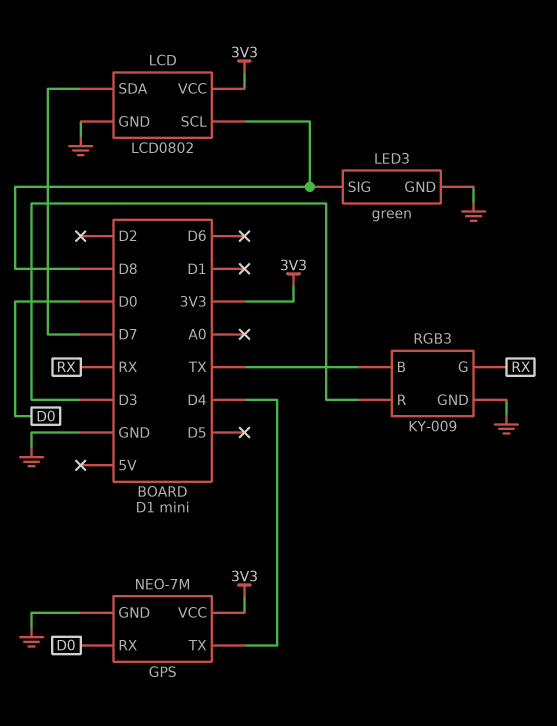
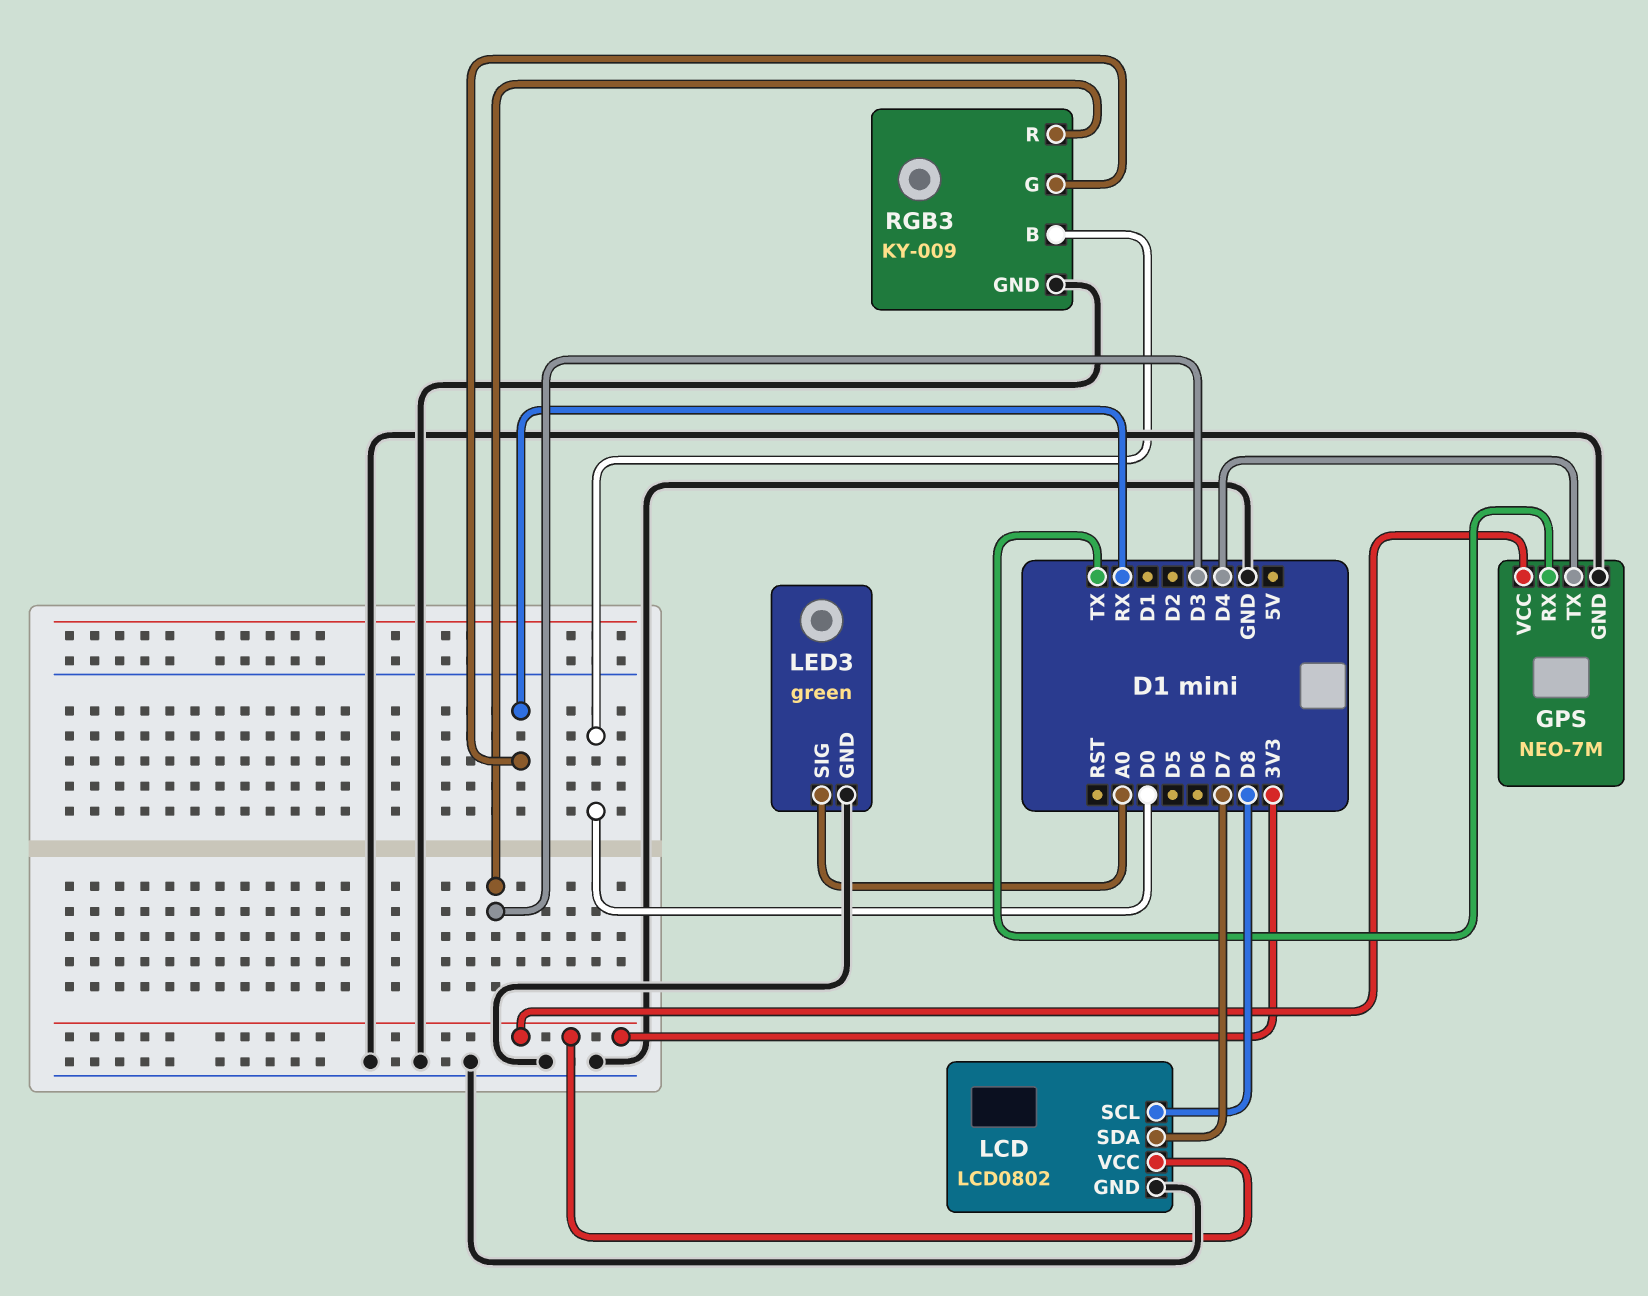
GPS pin RX: D0 -> TX
LED3 pin SIG: D8 -> A0
RGB3 pin B: TX -> D0

